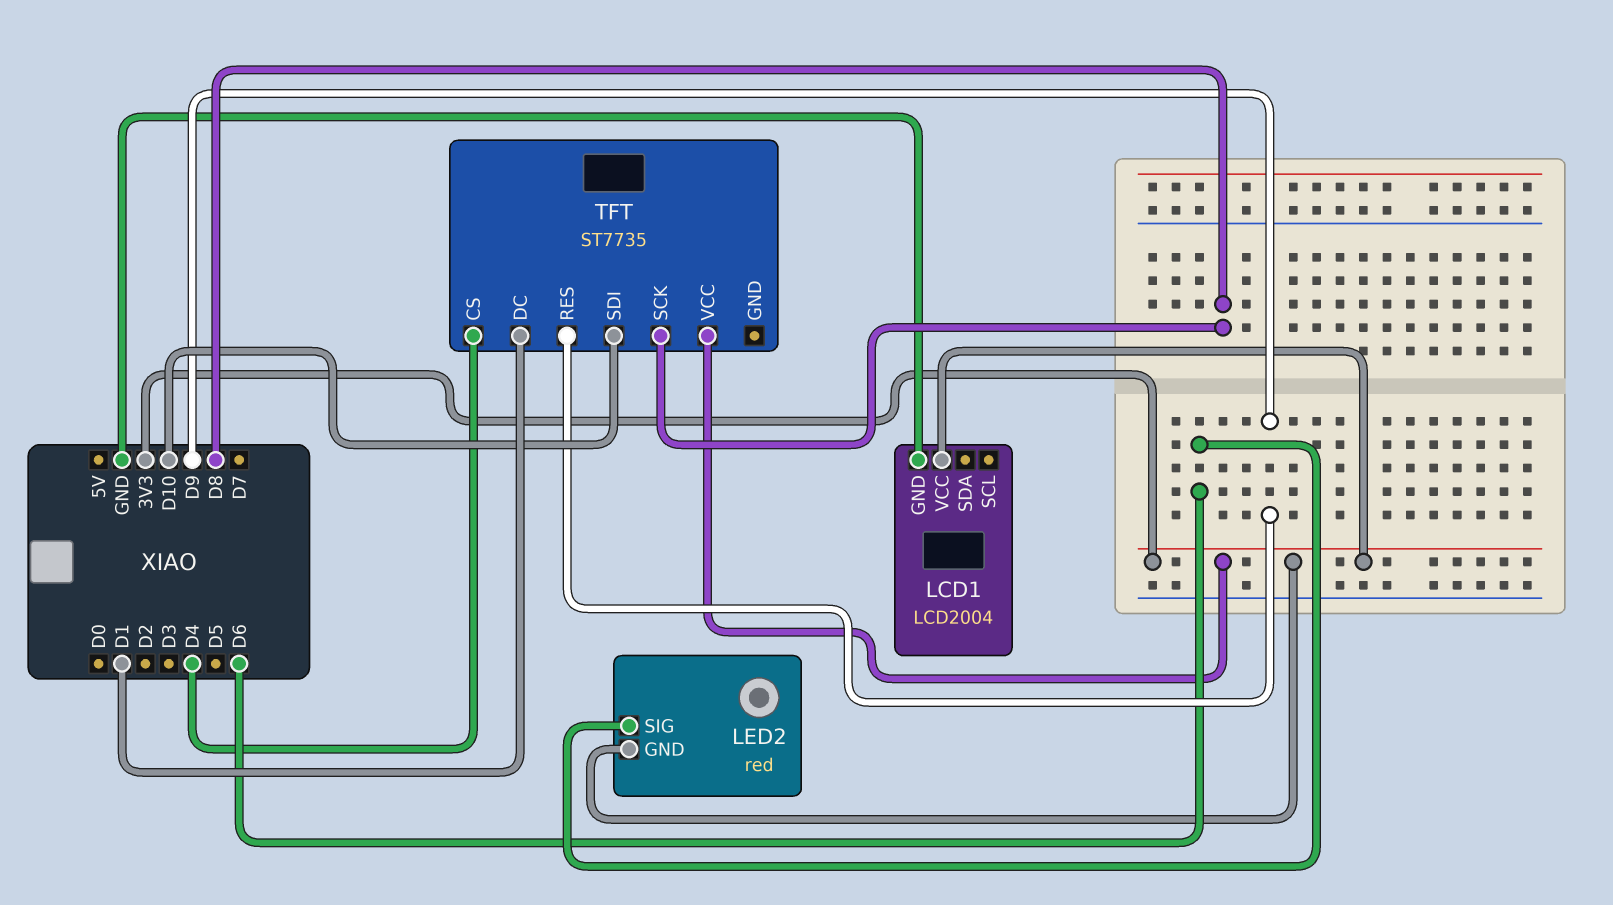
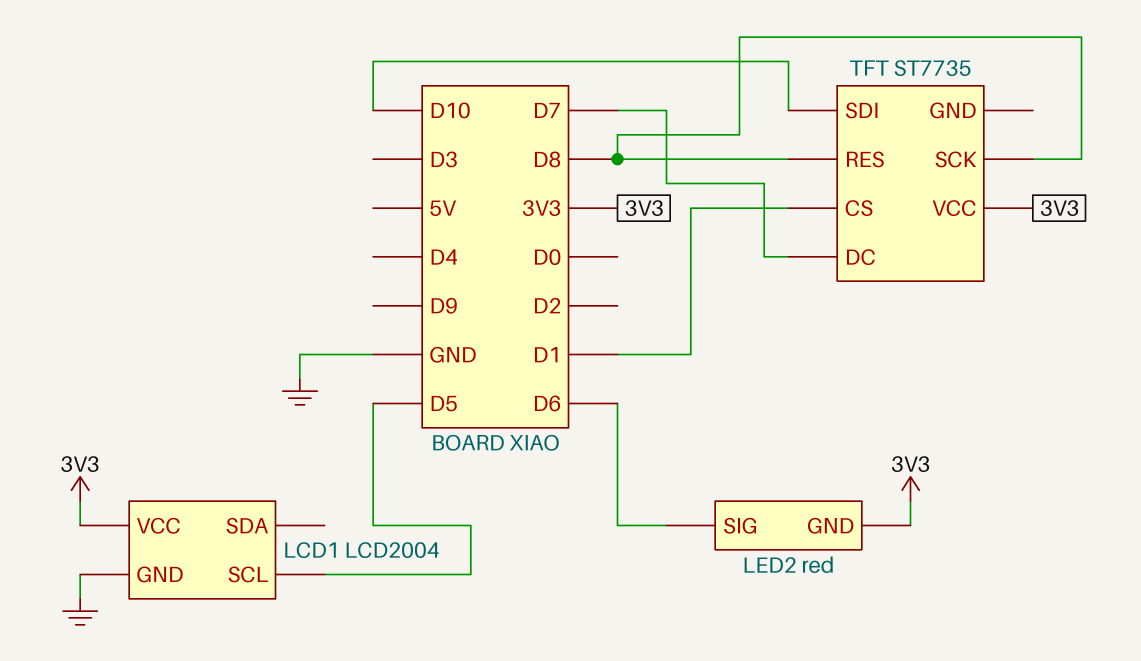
LCD1 pin SCL: none -> D5
TFT pin CS: D4 -> D1
TFT pin DC: D1 -> D7
TFT pin RES: D9 -> D8

